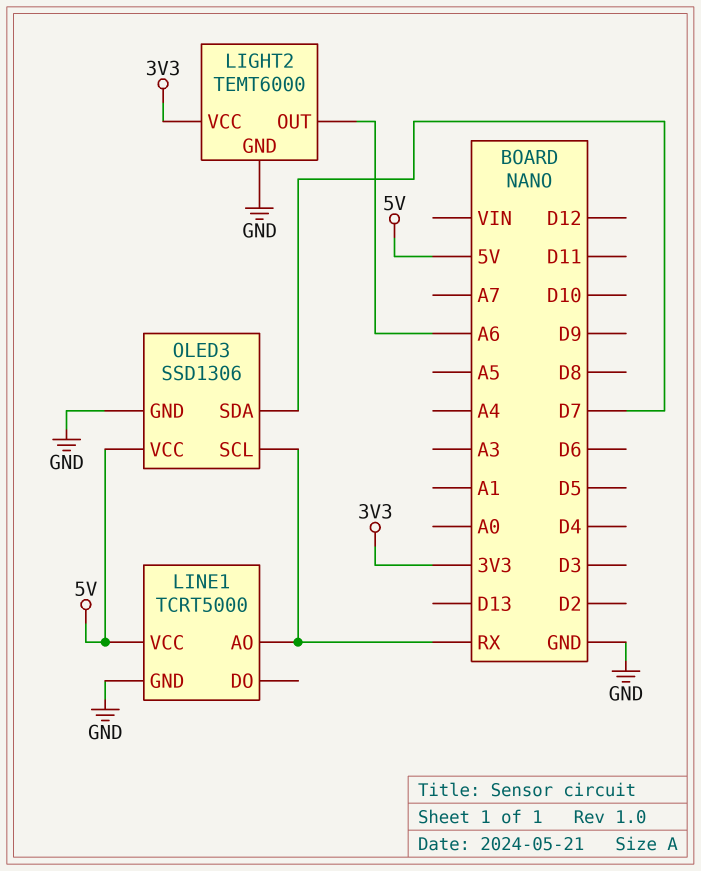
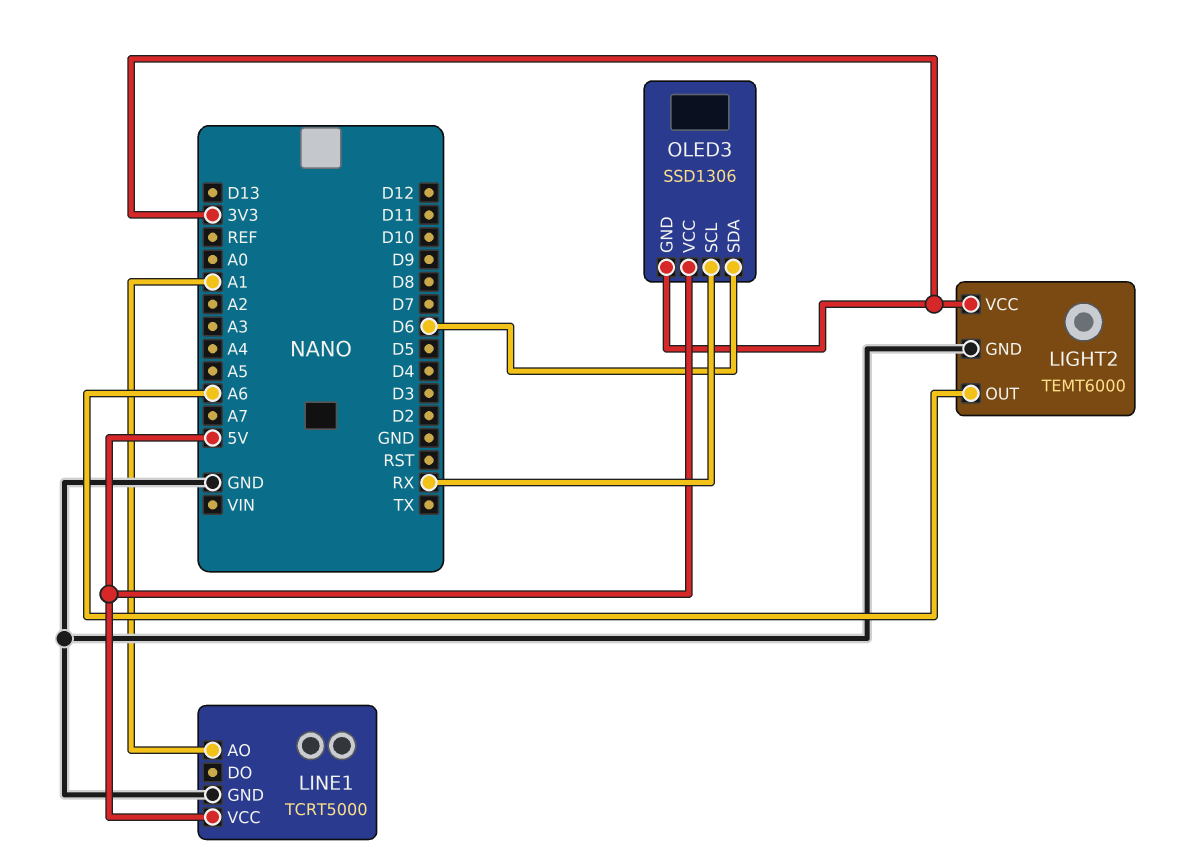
LINE1 pin AO: RX -> A1
OLED3 pin GND: GND -> 3V3
OLED3 pin SDA: D7 -> D6

